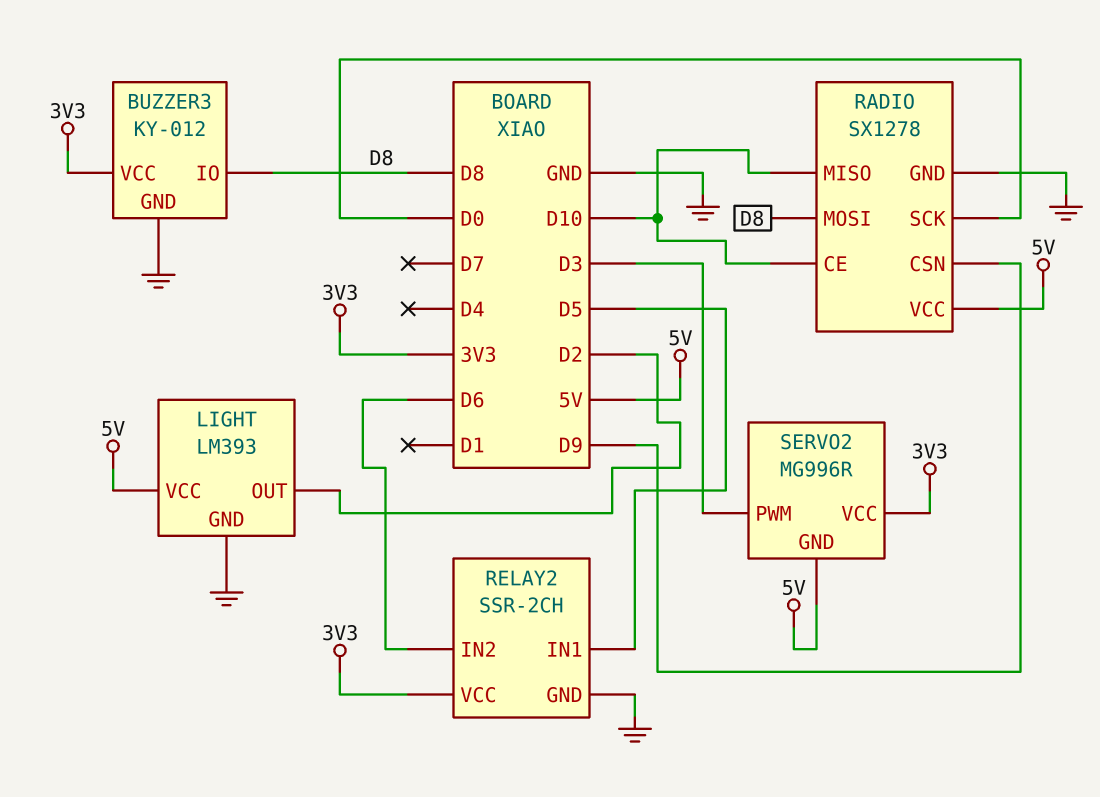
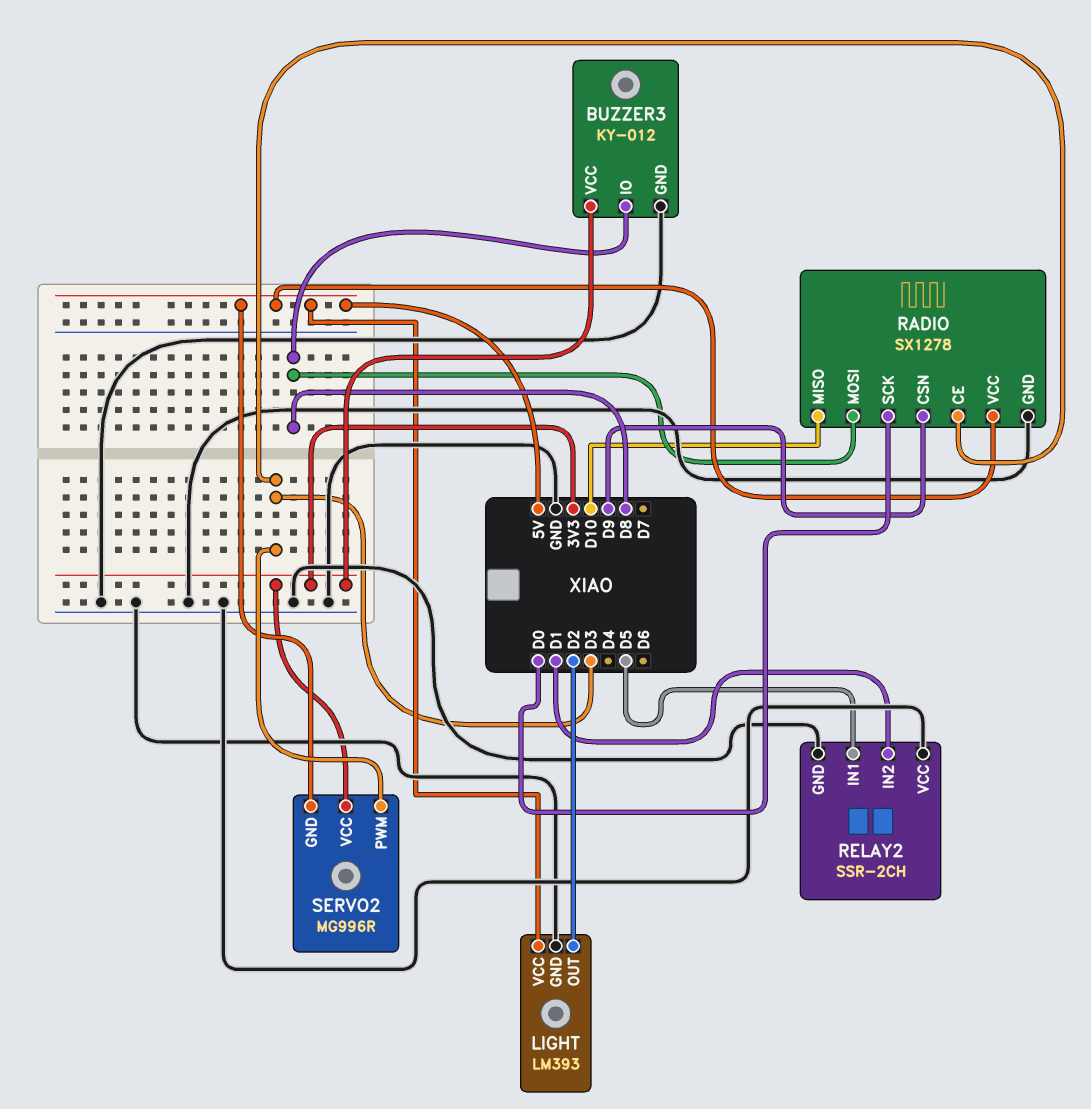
RADIO pin CE: D10 -> D3
RELAY2 pin IN2: D6 -> D1
RELAY2 pin VCC: 3V3 -> GND

